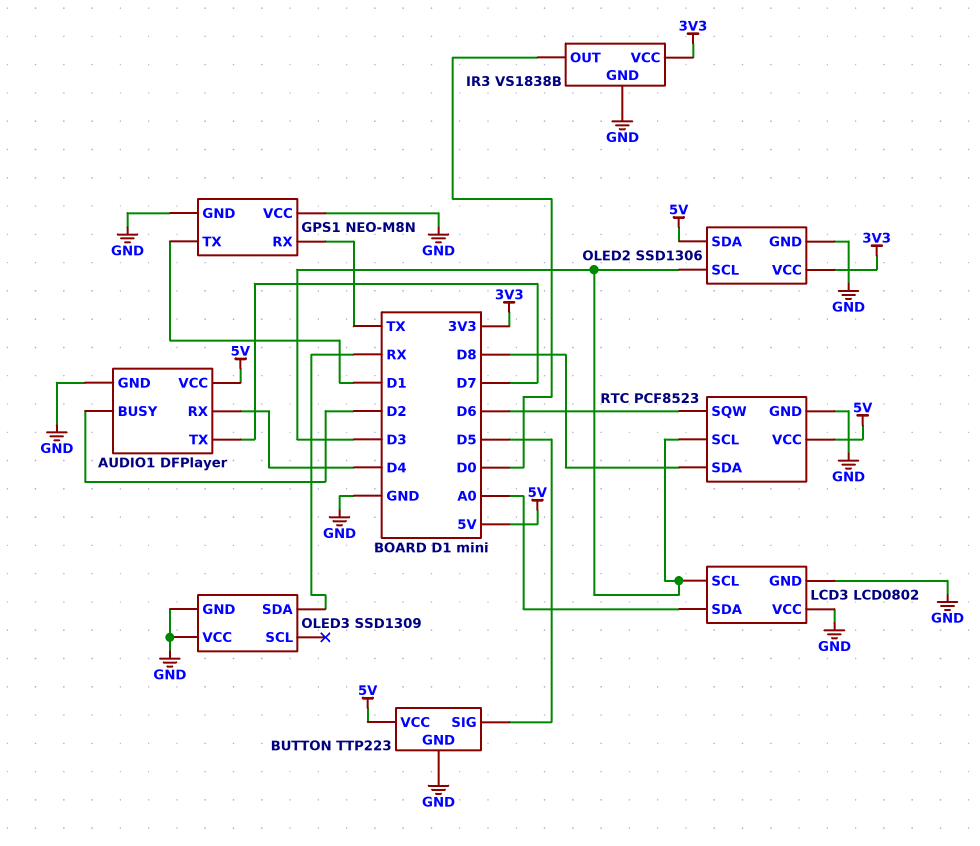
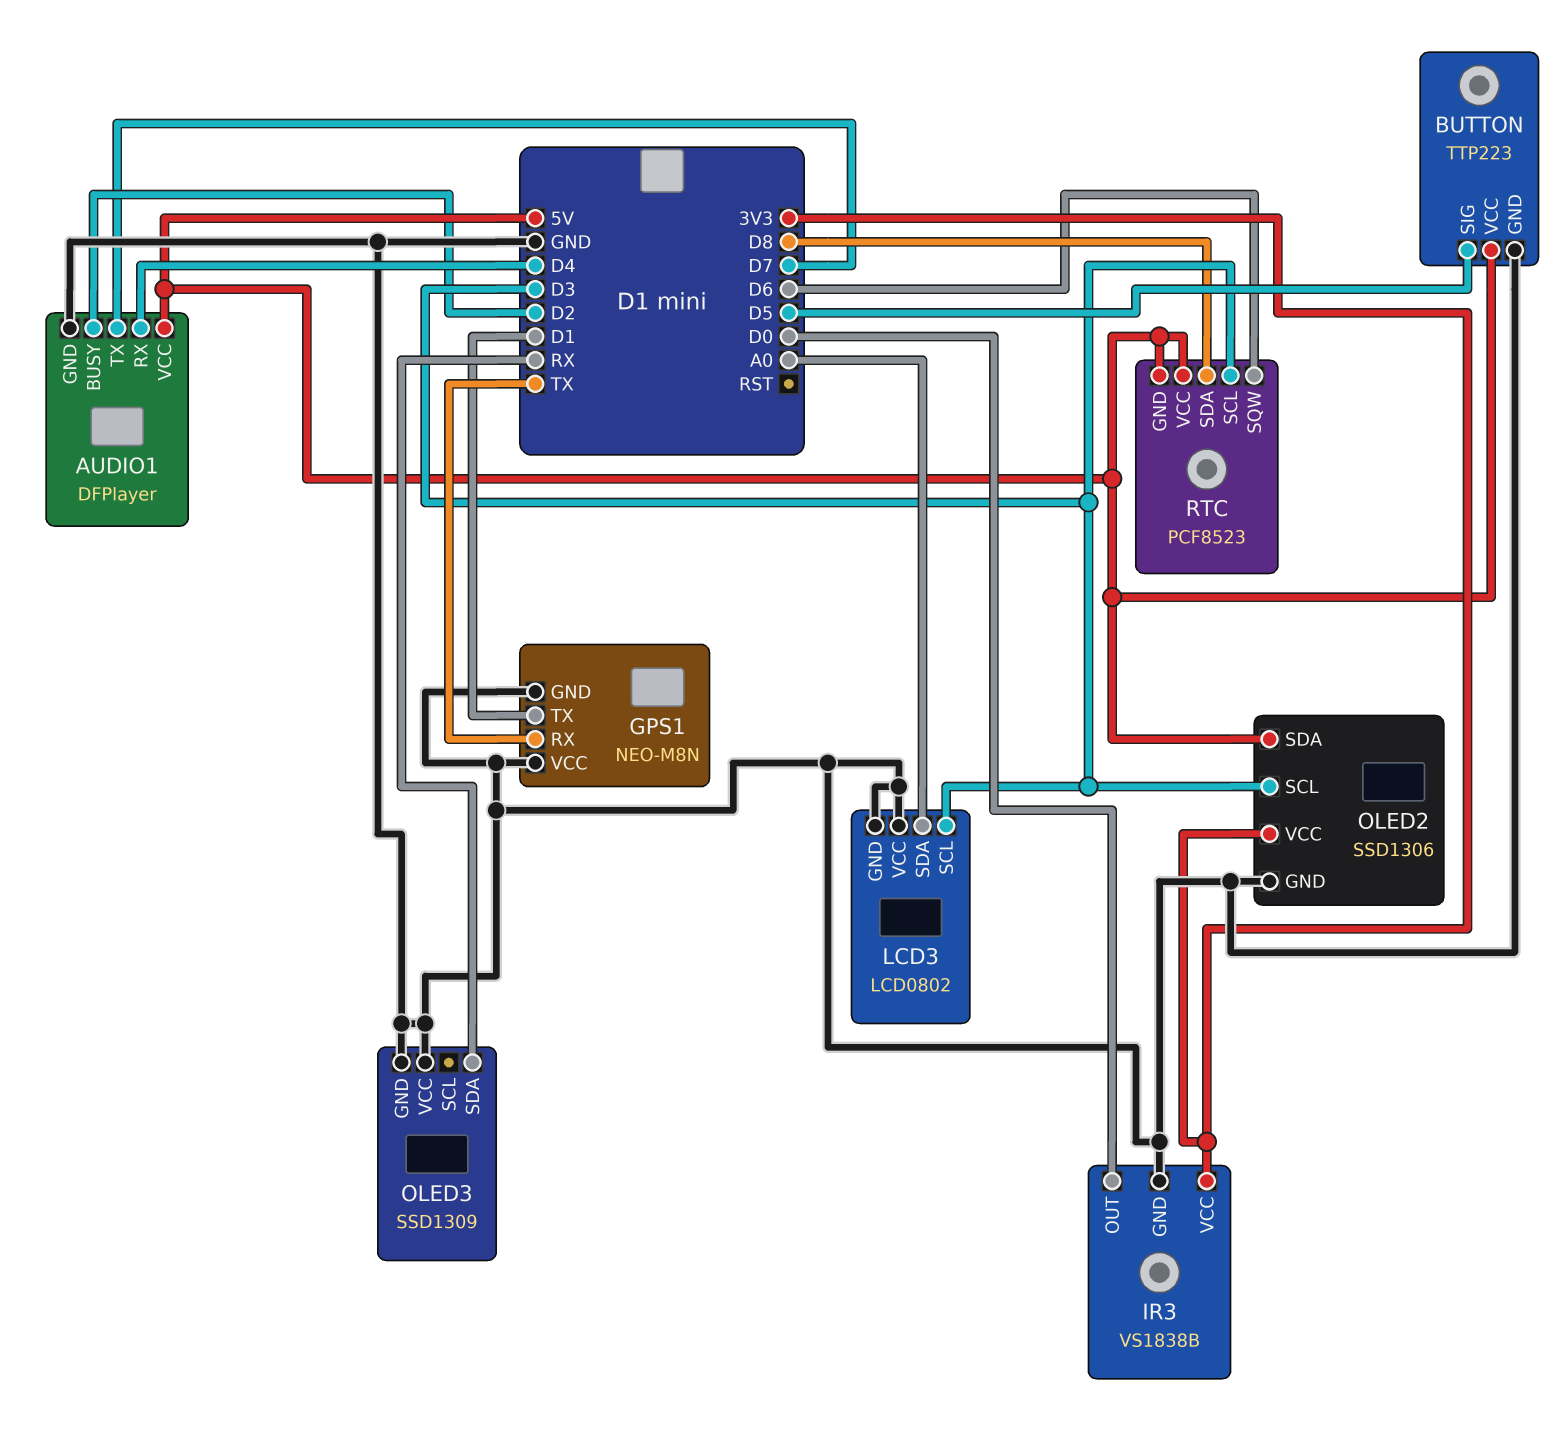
RTC pin GND: GND -> 5V

